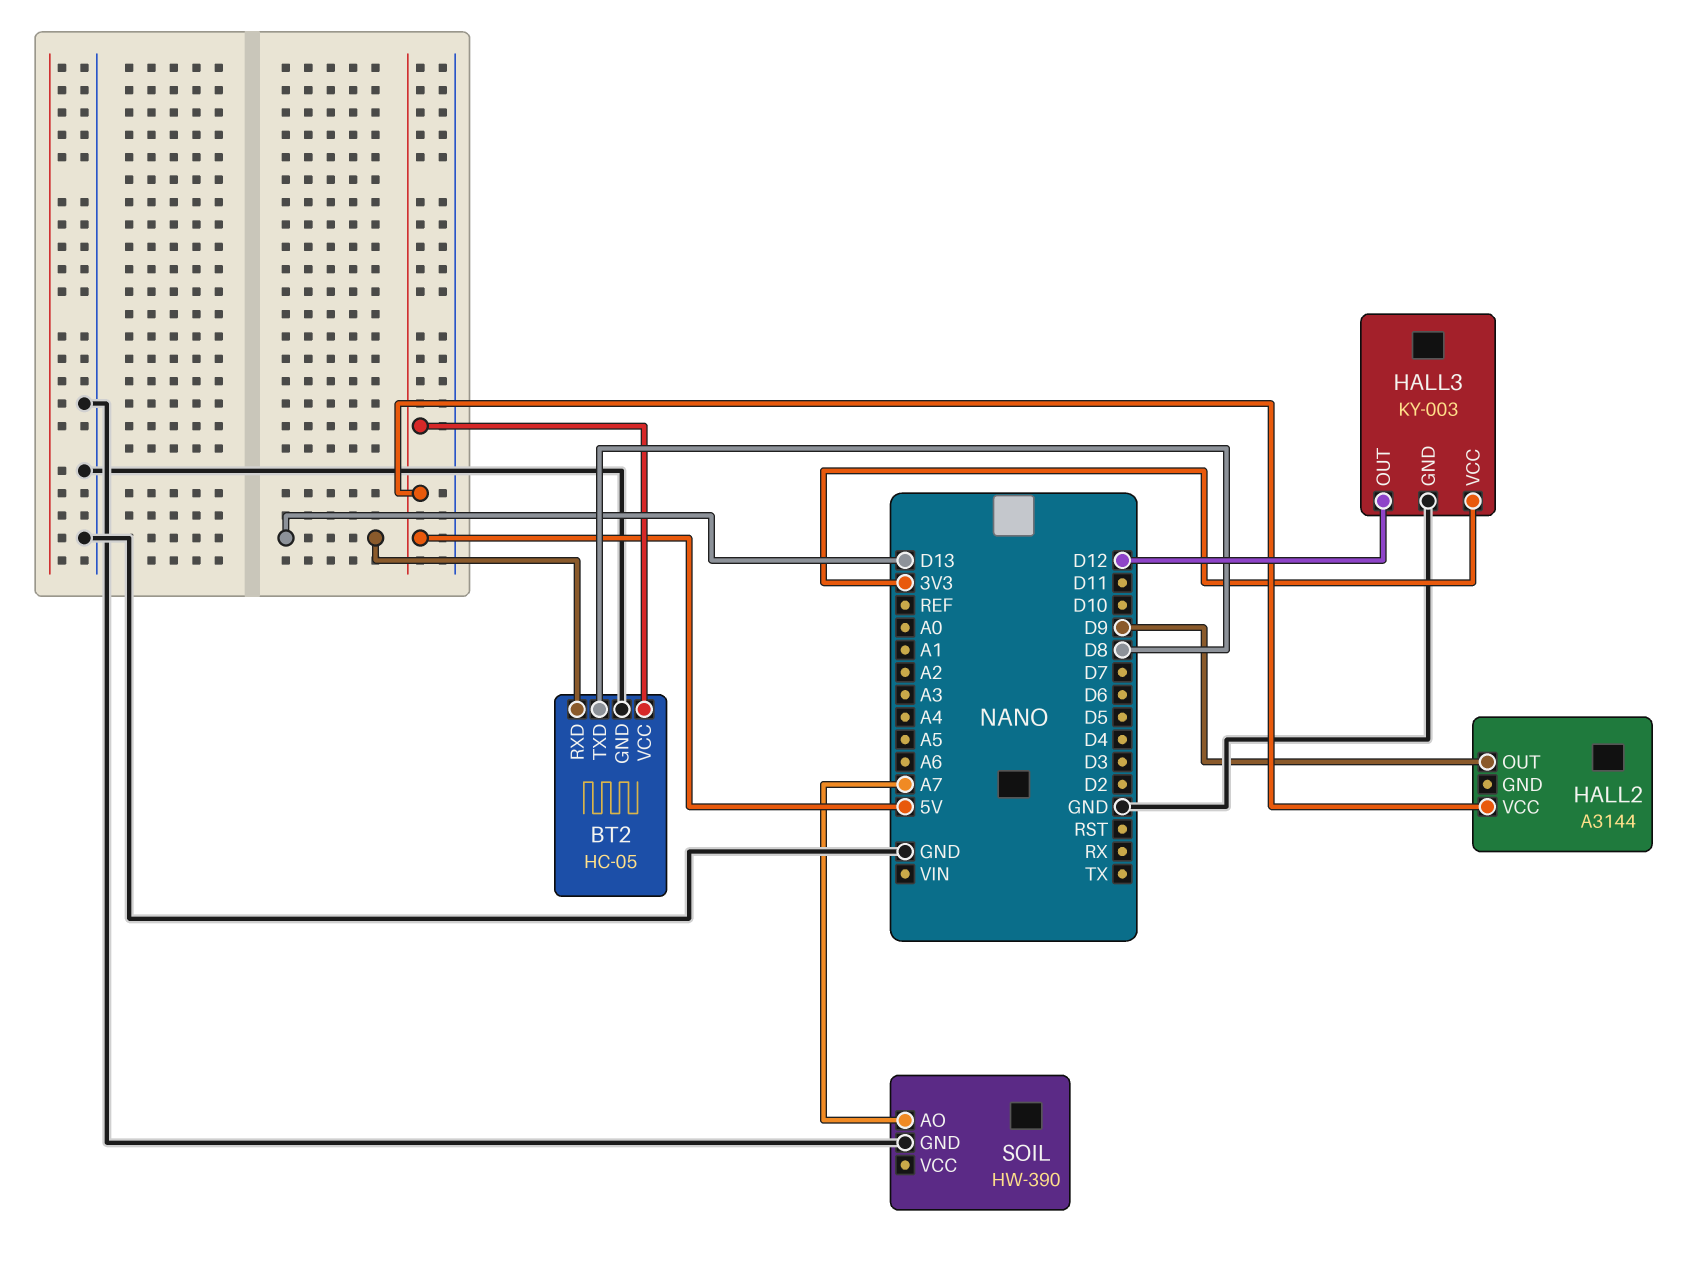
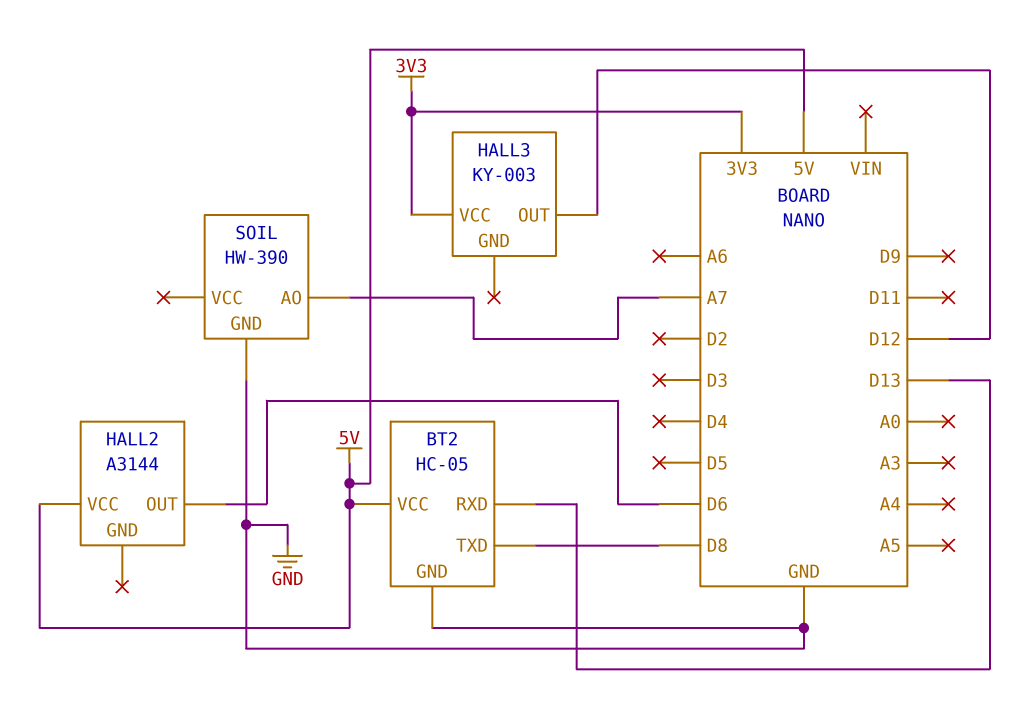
HALL2 pin OUT: D9 -> D6
HALL3 pin GND: GND -> none

